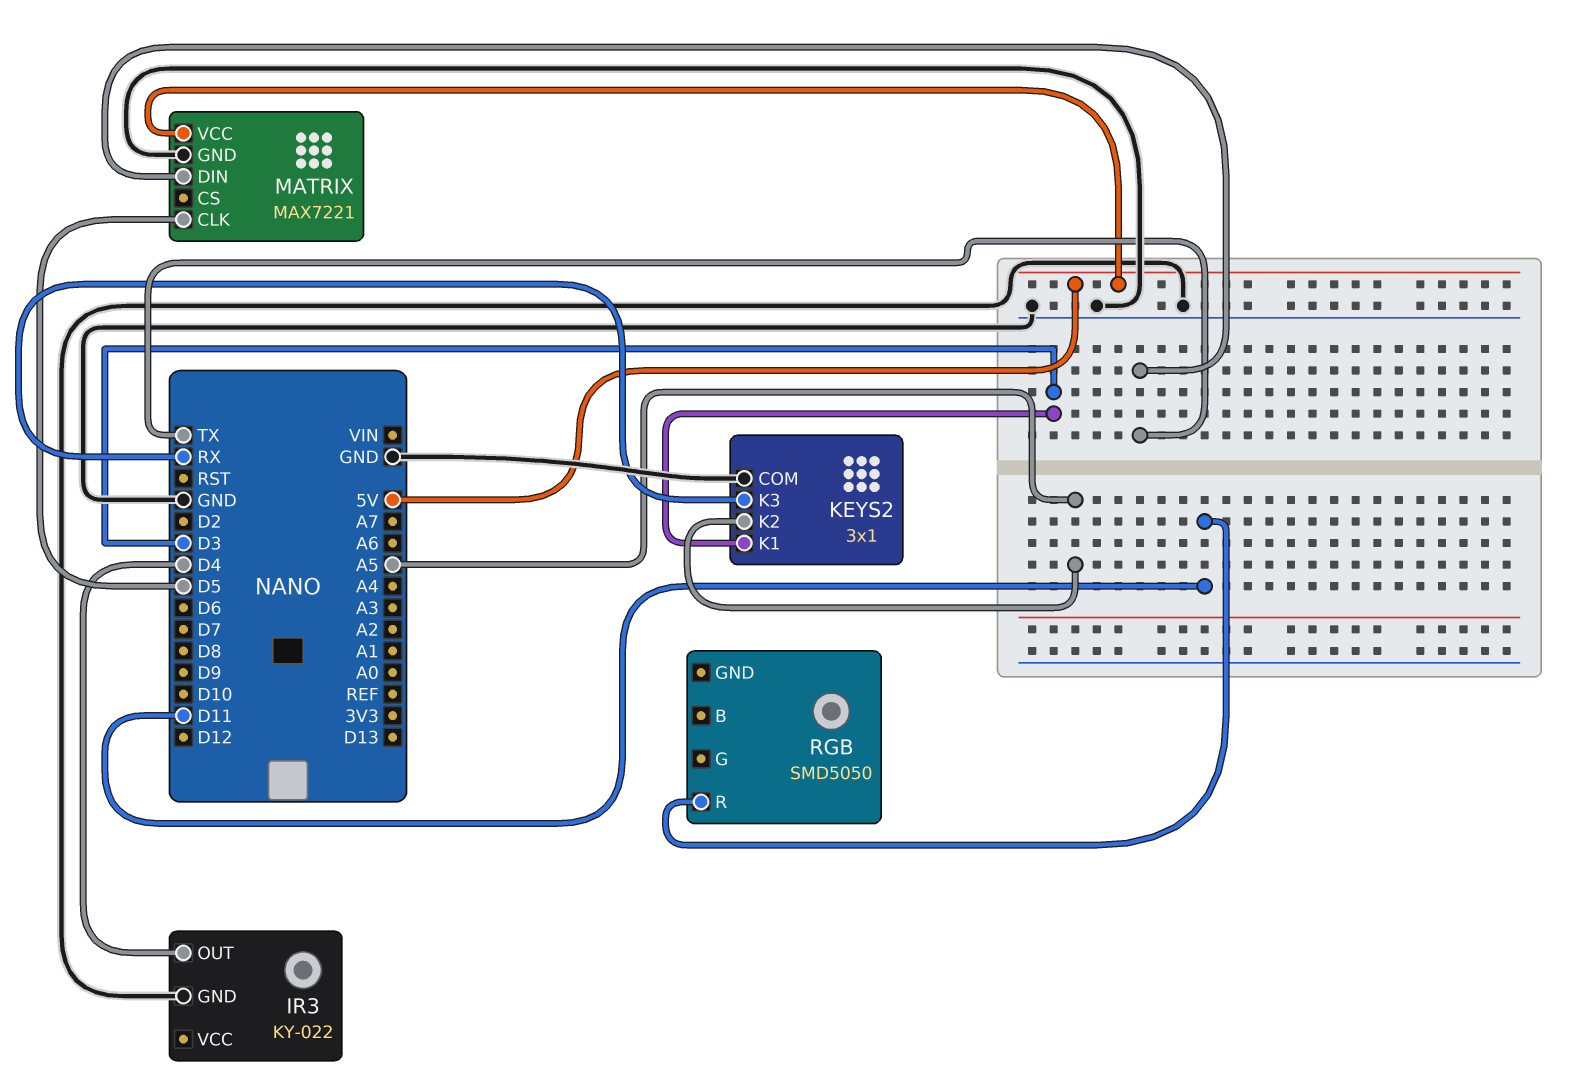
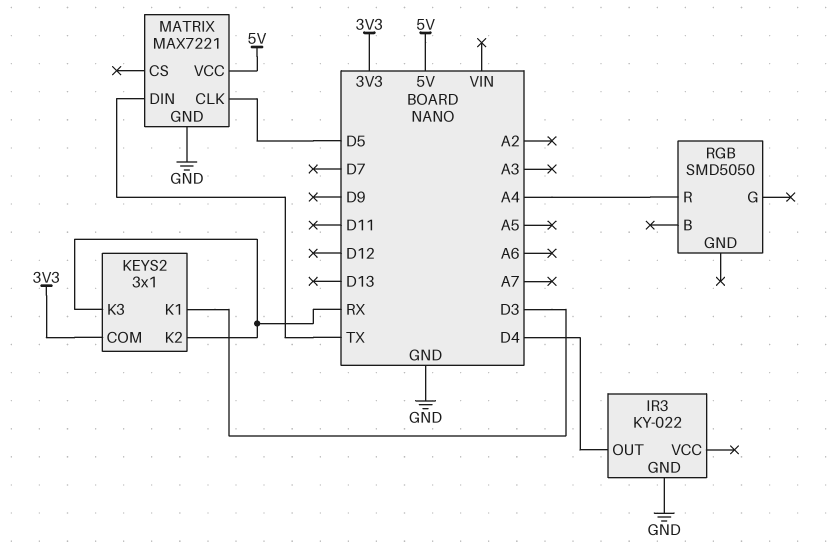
KEYS2 pin COM: GND -> 3V3
KEYS2 pin K2: A5 -> RX
RGB pin R: D11 -> A4

